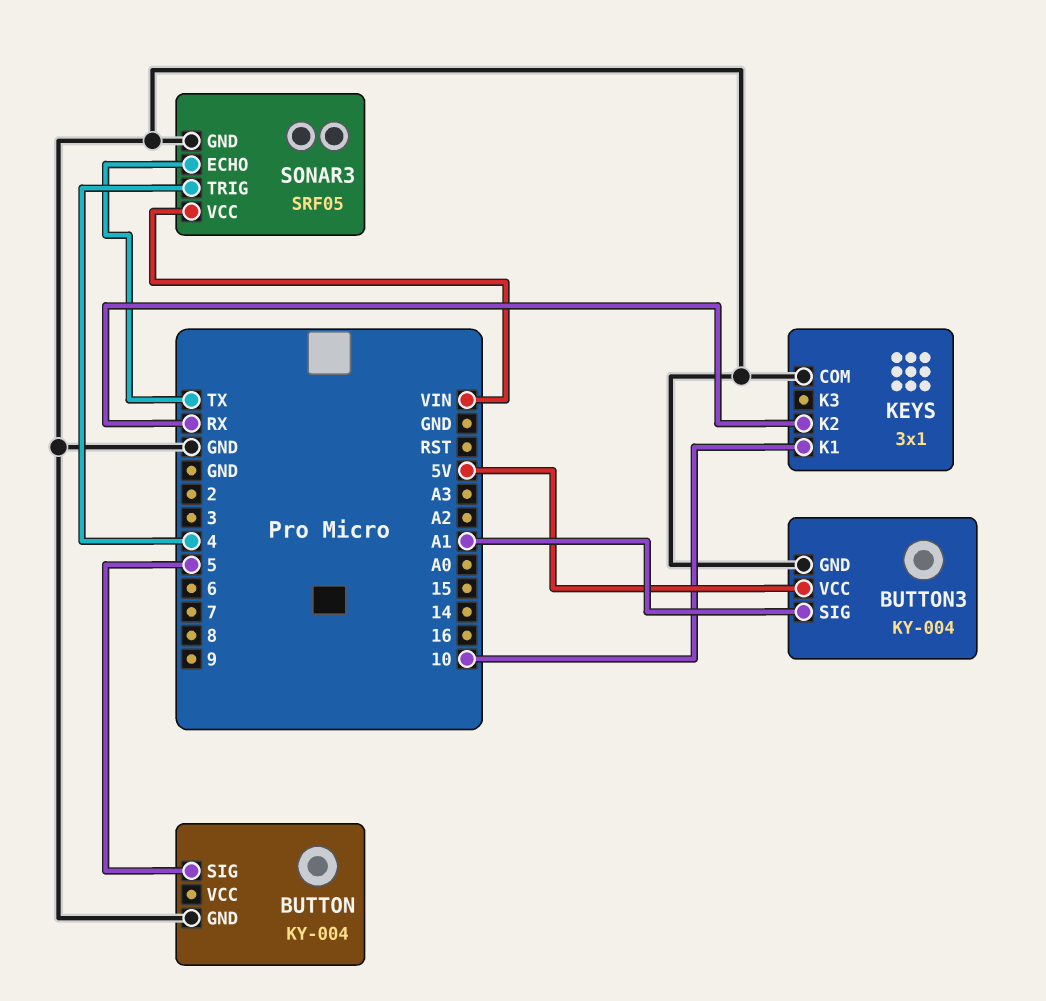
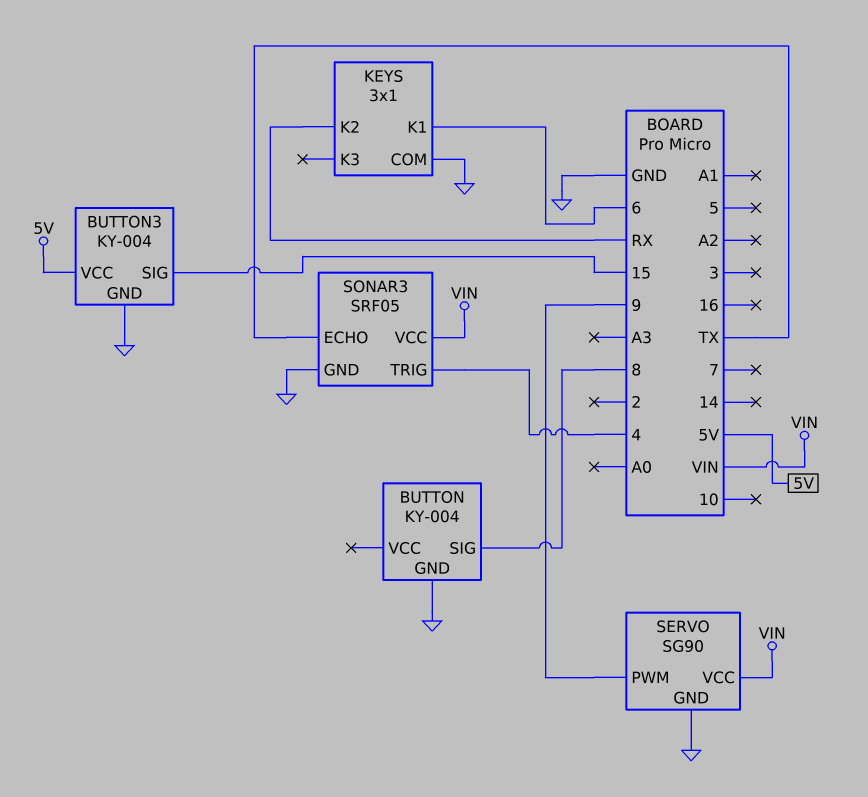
BUTTON pin SIG: 5 -> 8
BUTTON3 pin SIG: A1 -> 15
KEYS pin K1: 10 -> 6
SERVO: none -> SG90
SERVO pin GND: none -> GND
SERVO pin PWM: none -> 9
SERVO pin VCC: none -> VIN

